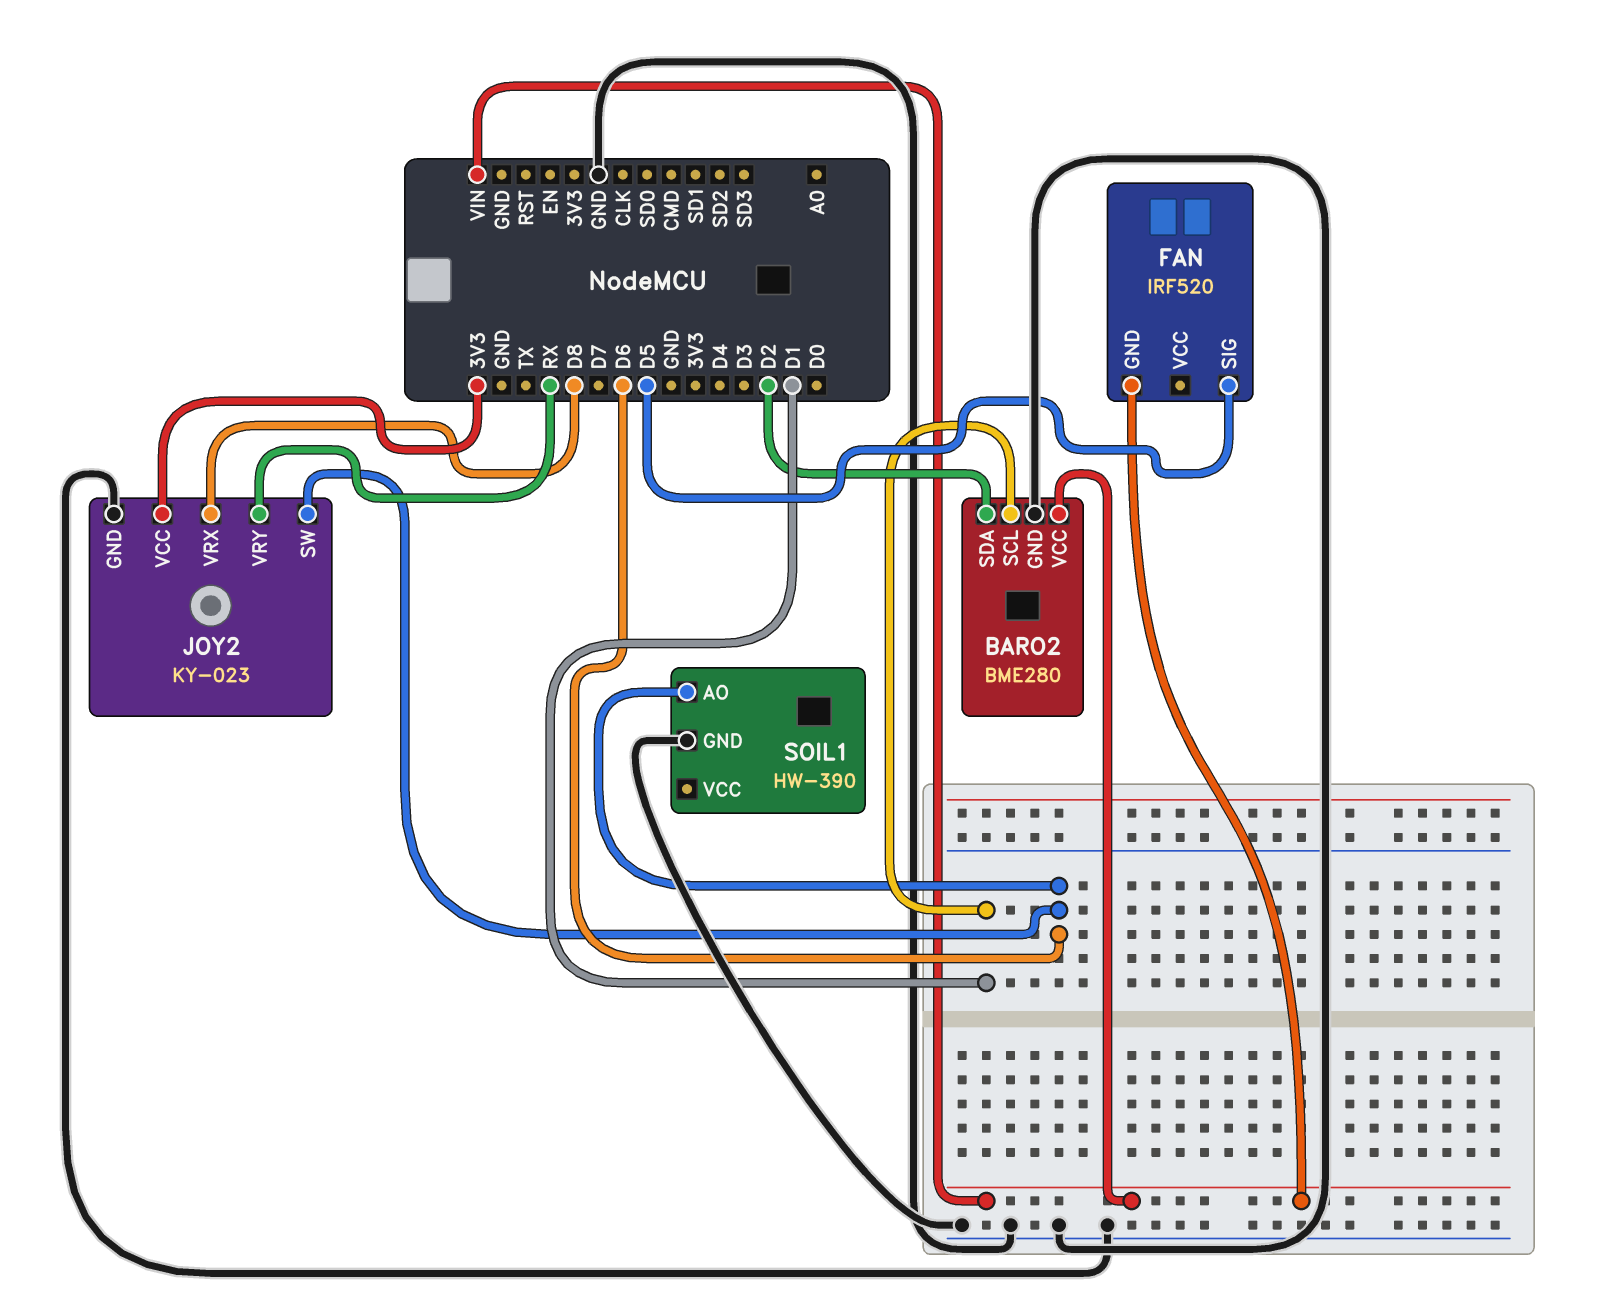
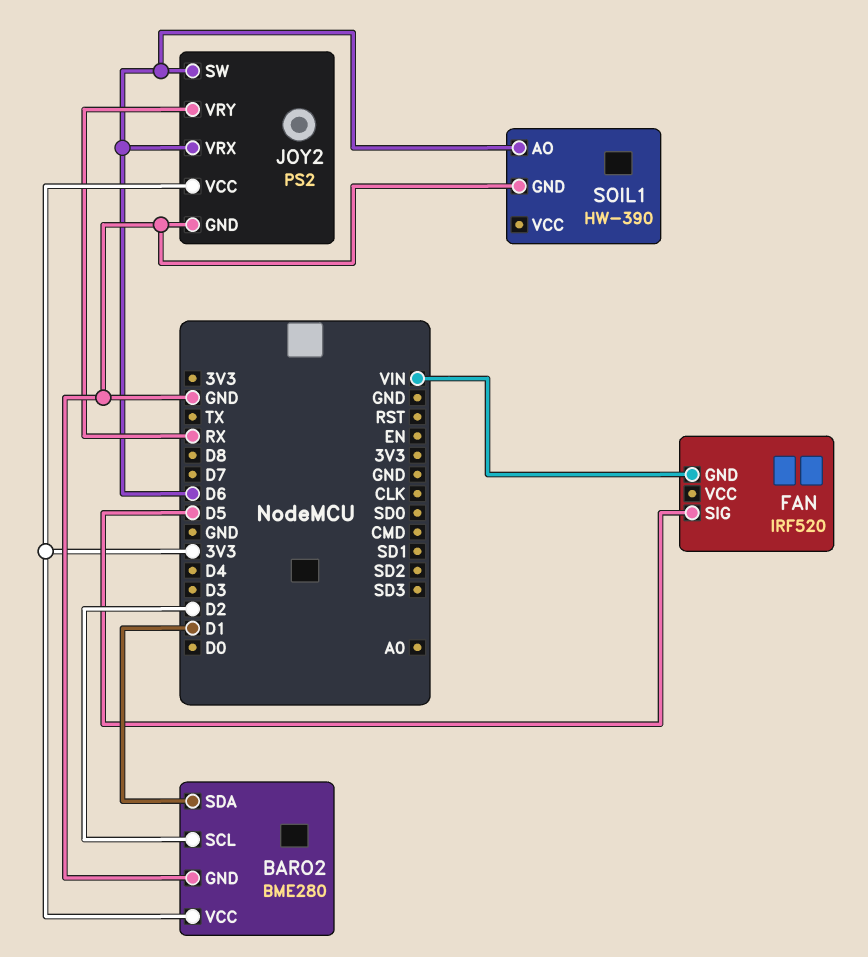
BARO2 pin SCL: D1 -> D2
BARO2 pin SDA: D2 -> D1
BARO2 pin VCC: VIN -> 3V3
JOY2: KY-023 -> PS2
JOY2 pin VRX: D8 -> D6

